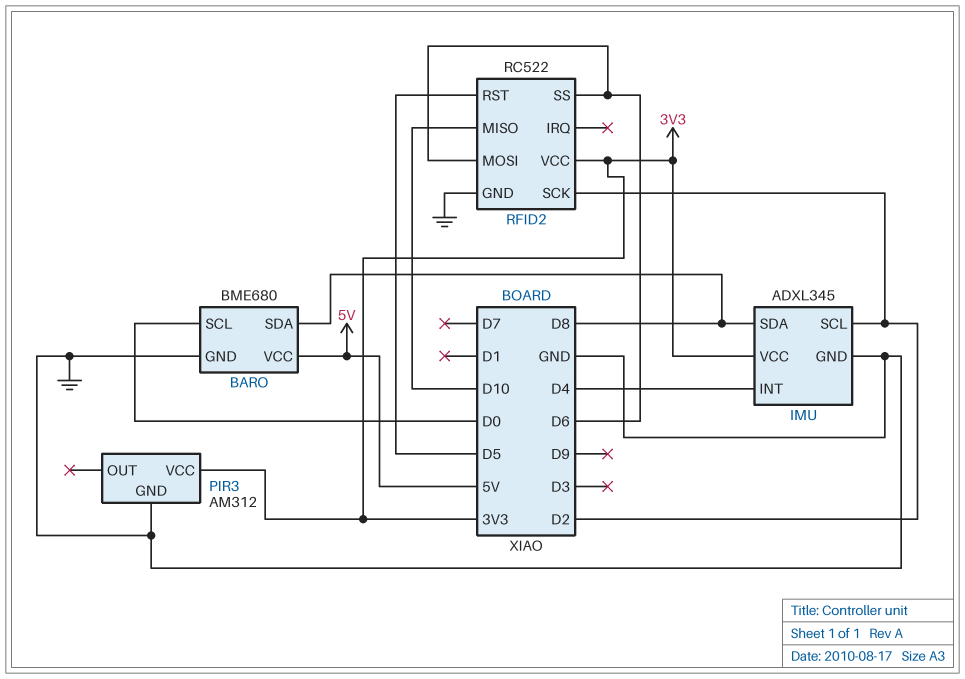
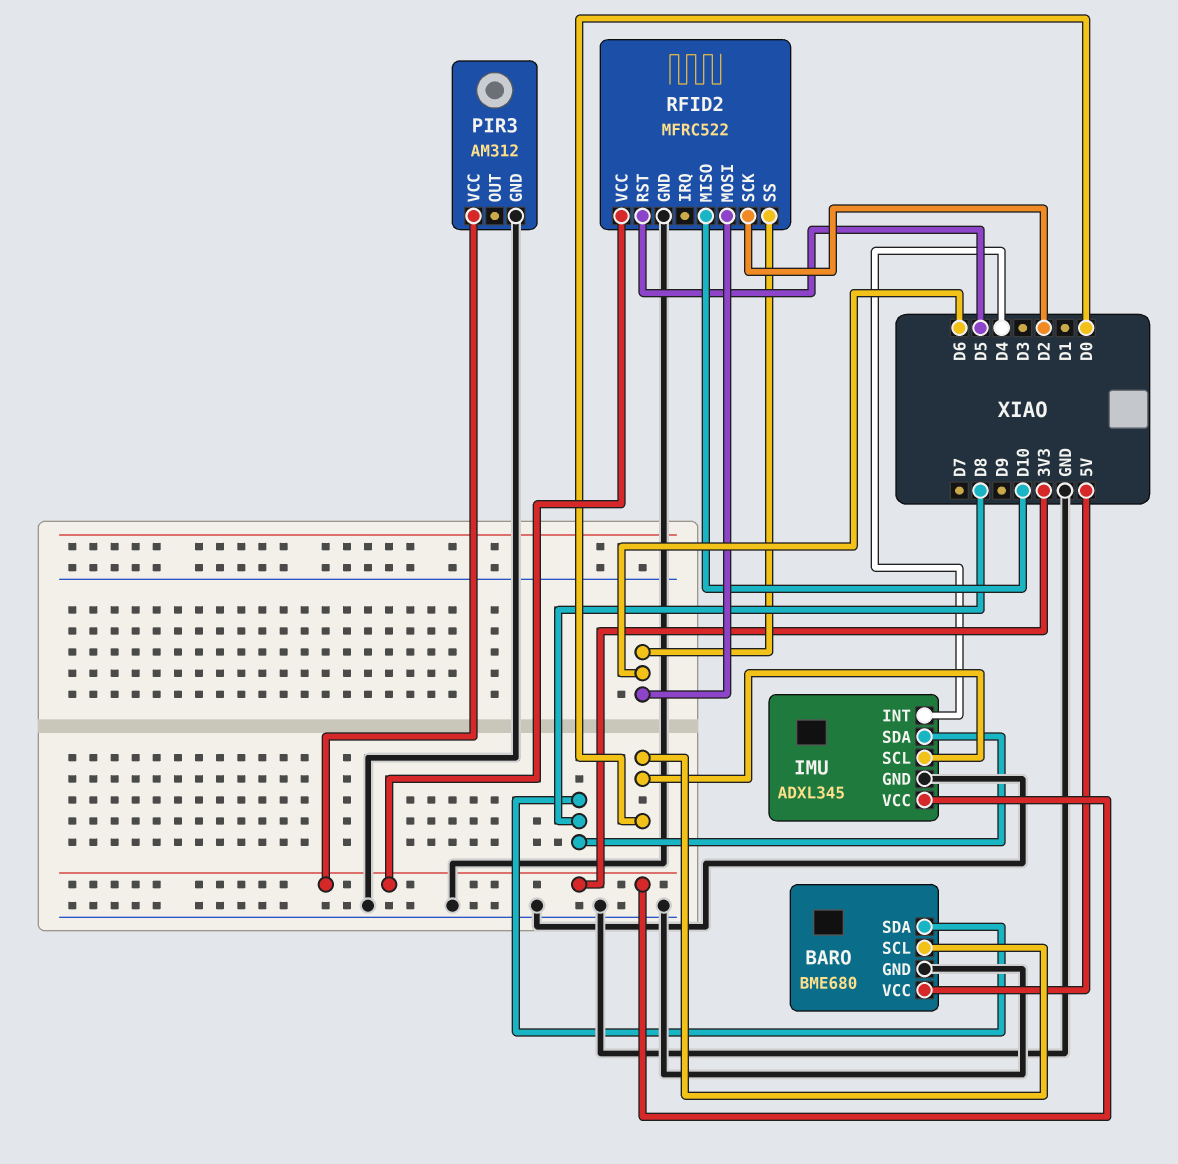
IMU pin SCL: D2 -> D0
RFID2: RC522 -> MFRC522

